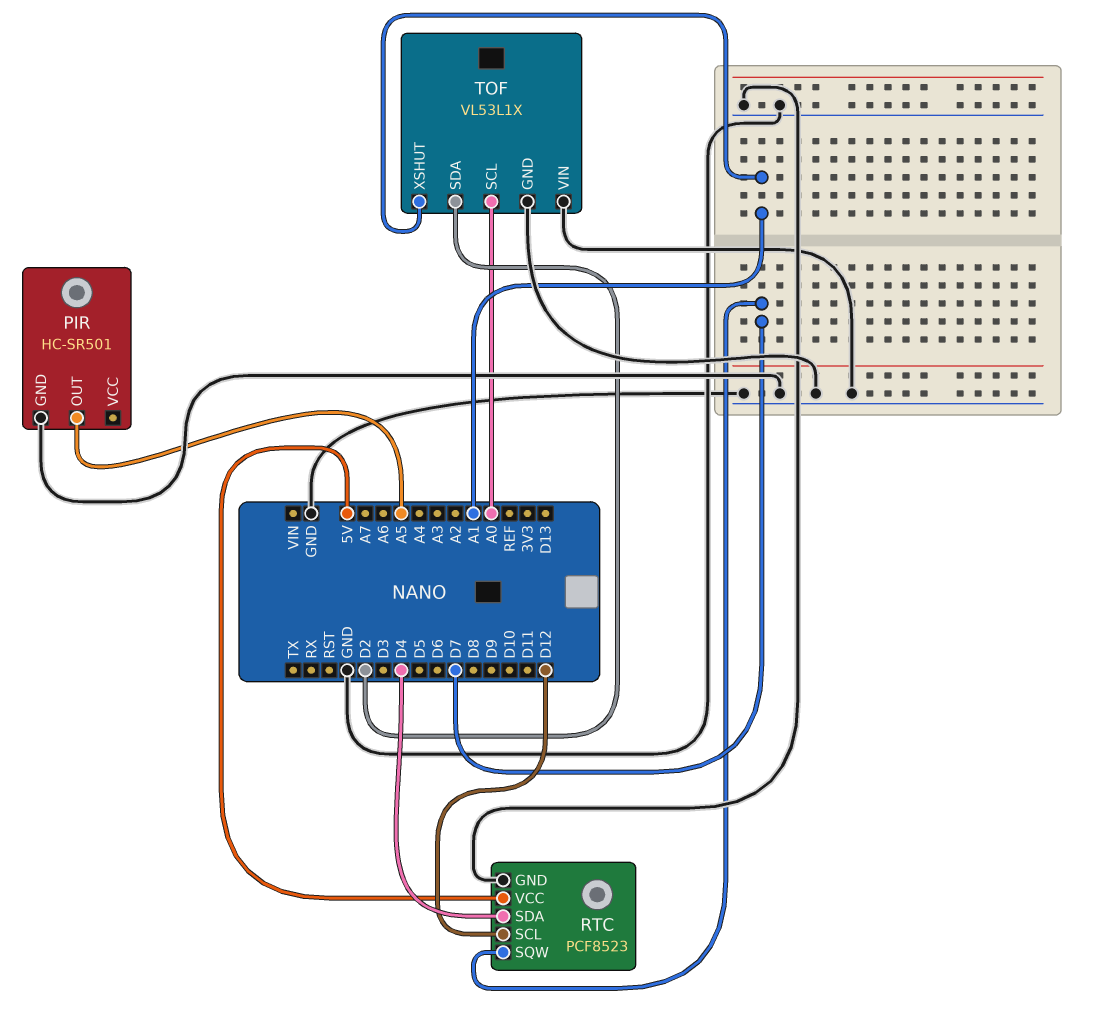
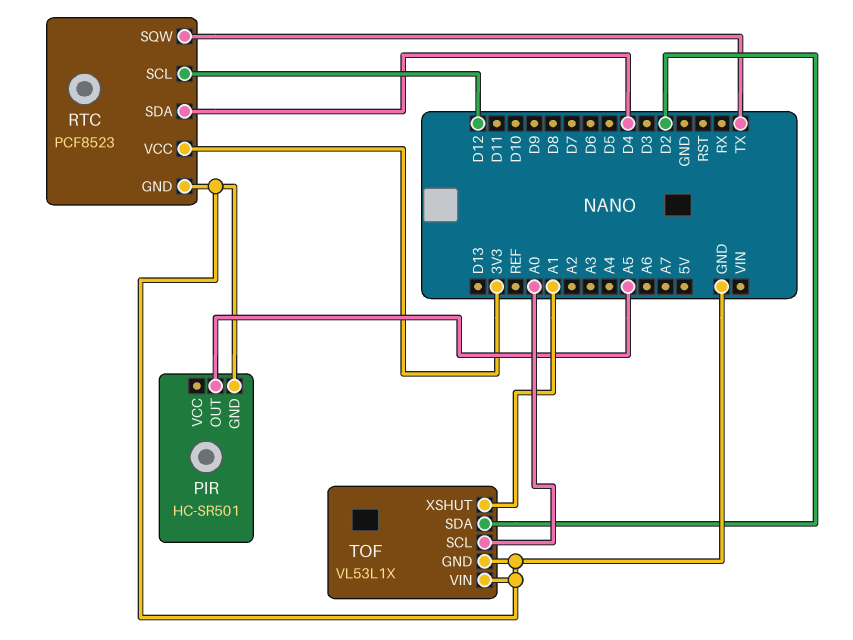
RTC pin SQW: D7 -> TX
RTC pin VCC: 5V -> 3V3

